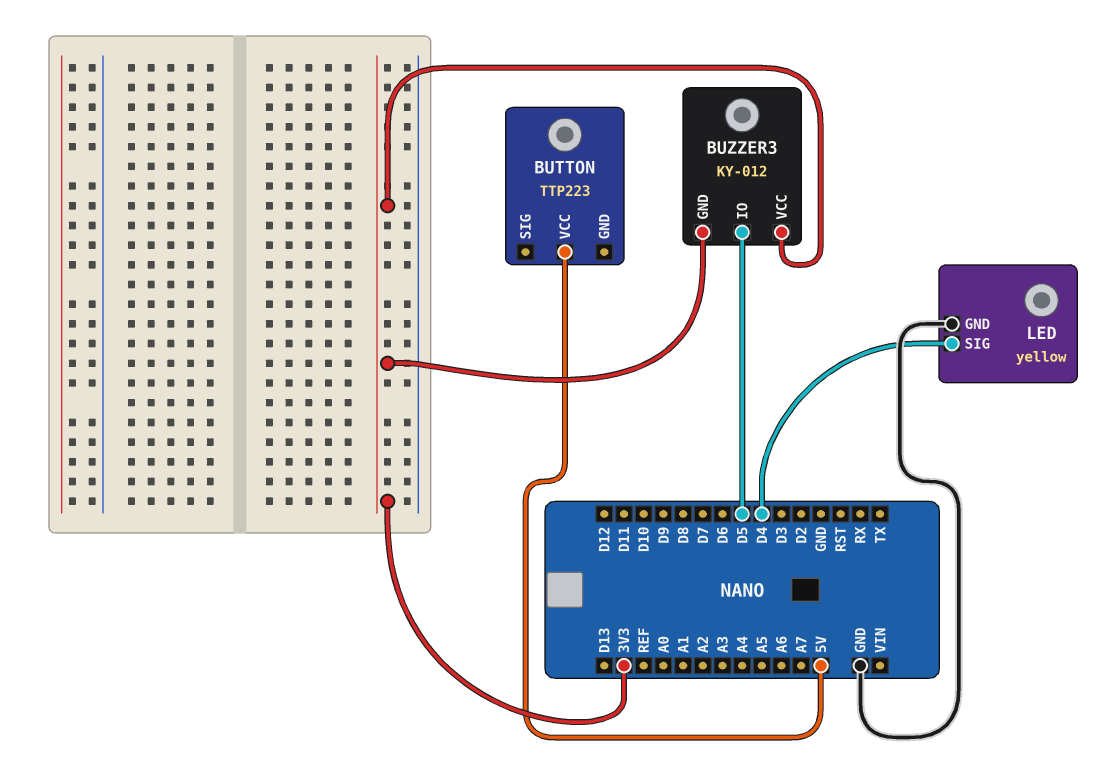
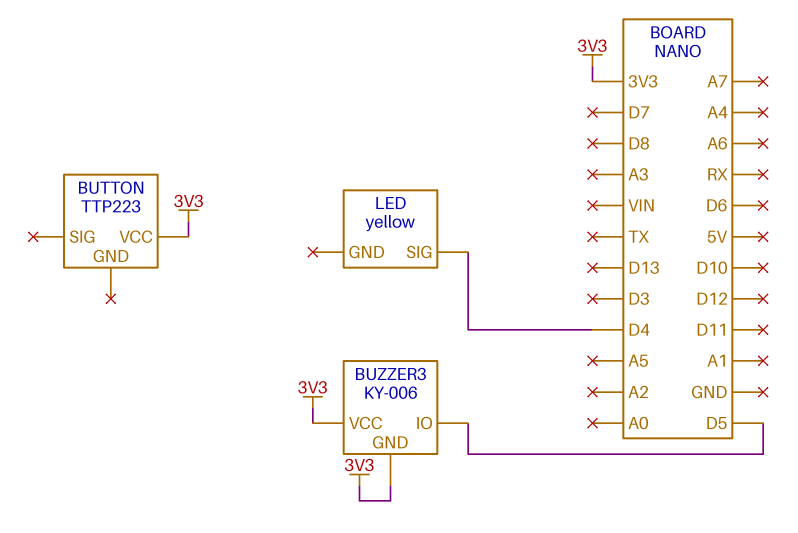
BUTTON pin VCC: 5V -> 3V3
BUZZER3: KY-012 -> KY-006
LED pin GND: GND -> none

